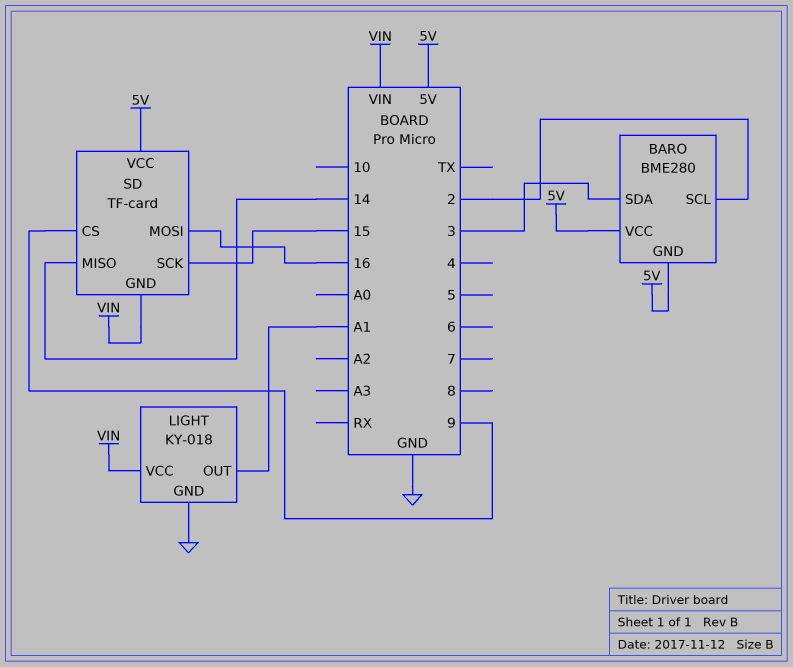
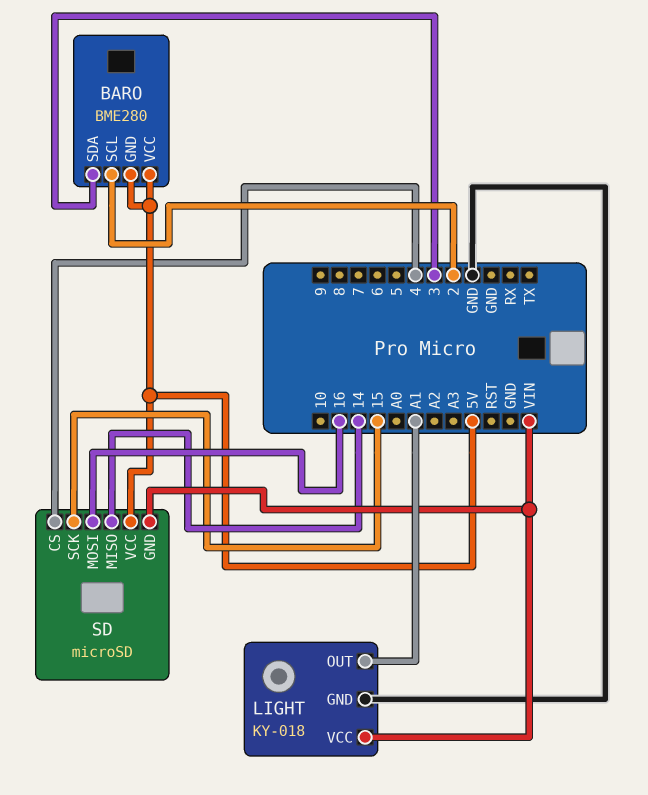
SD: TF-card -> microSD
SD pin CS: 9 -> 4

